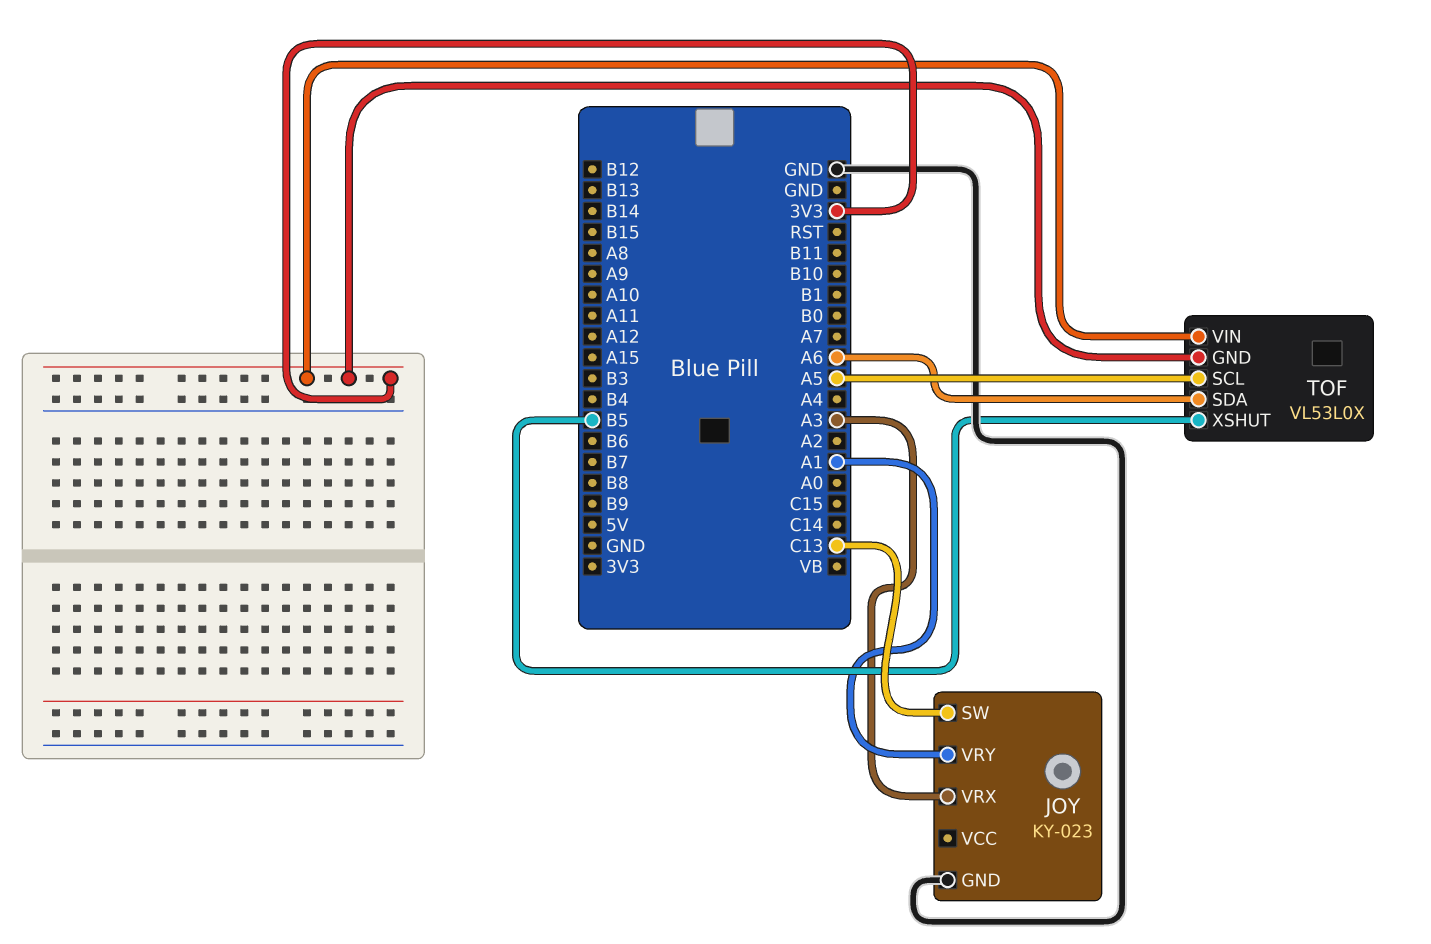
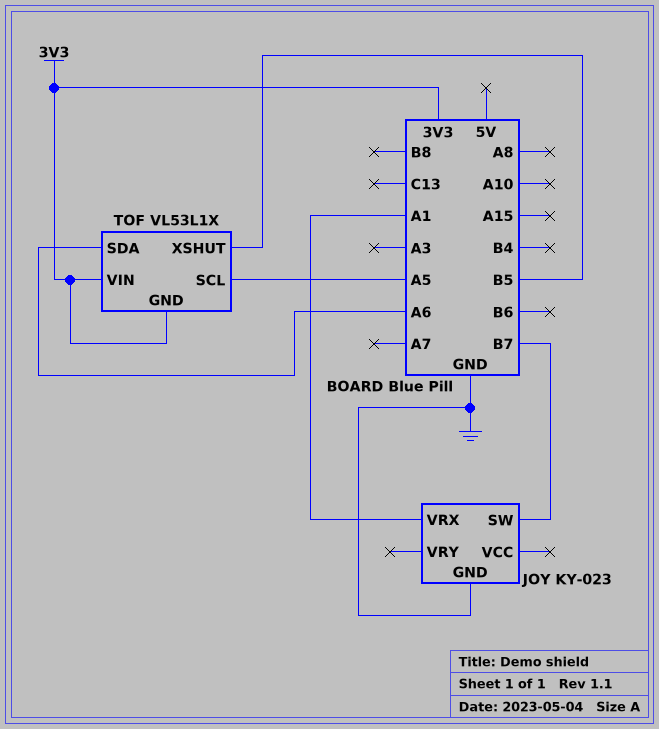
JOY pin SW: C13 -> B7
JOY pin VRX: A3 -> A1
JOY pin VRY: A1 -> none
TOF: VL53L0X -> VL53L1X

